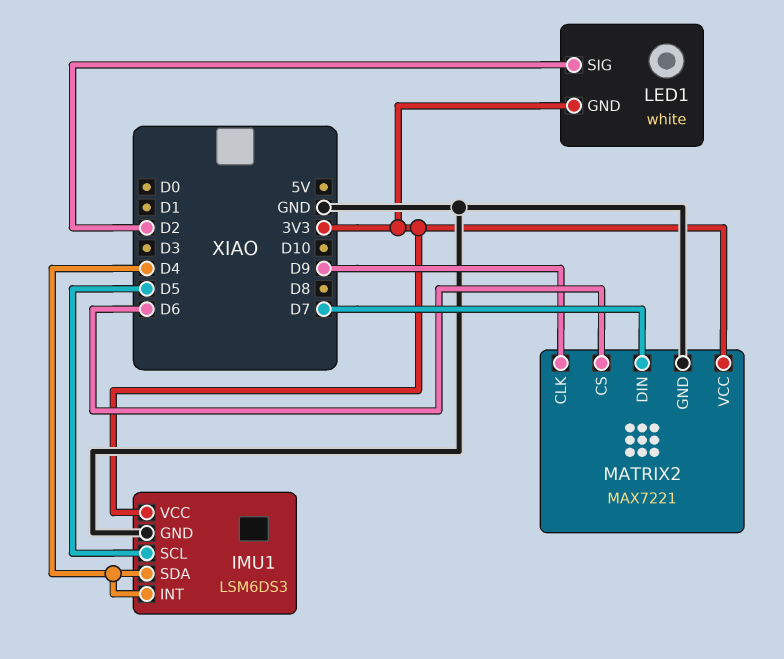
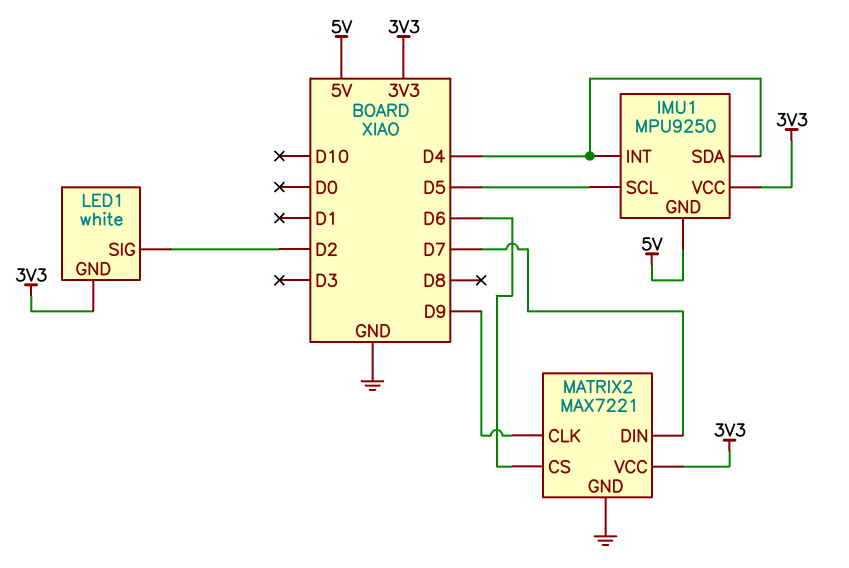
IMU1: LSM6DS3 -> MPU9250
IMU1 pin GND: GND -> 5V

